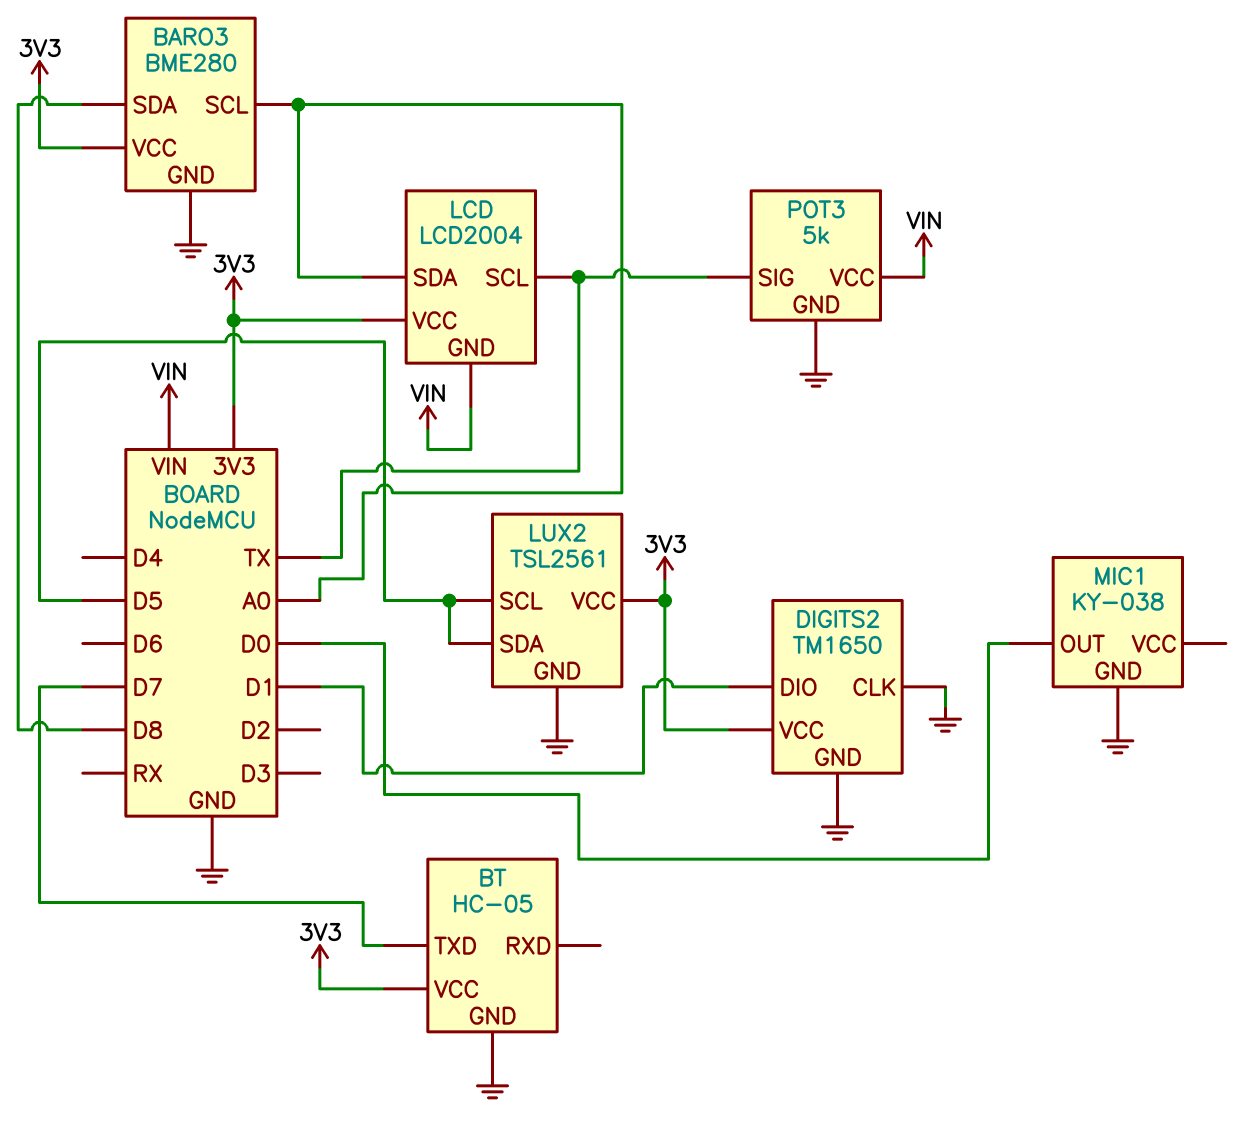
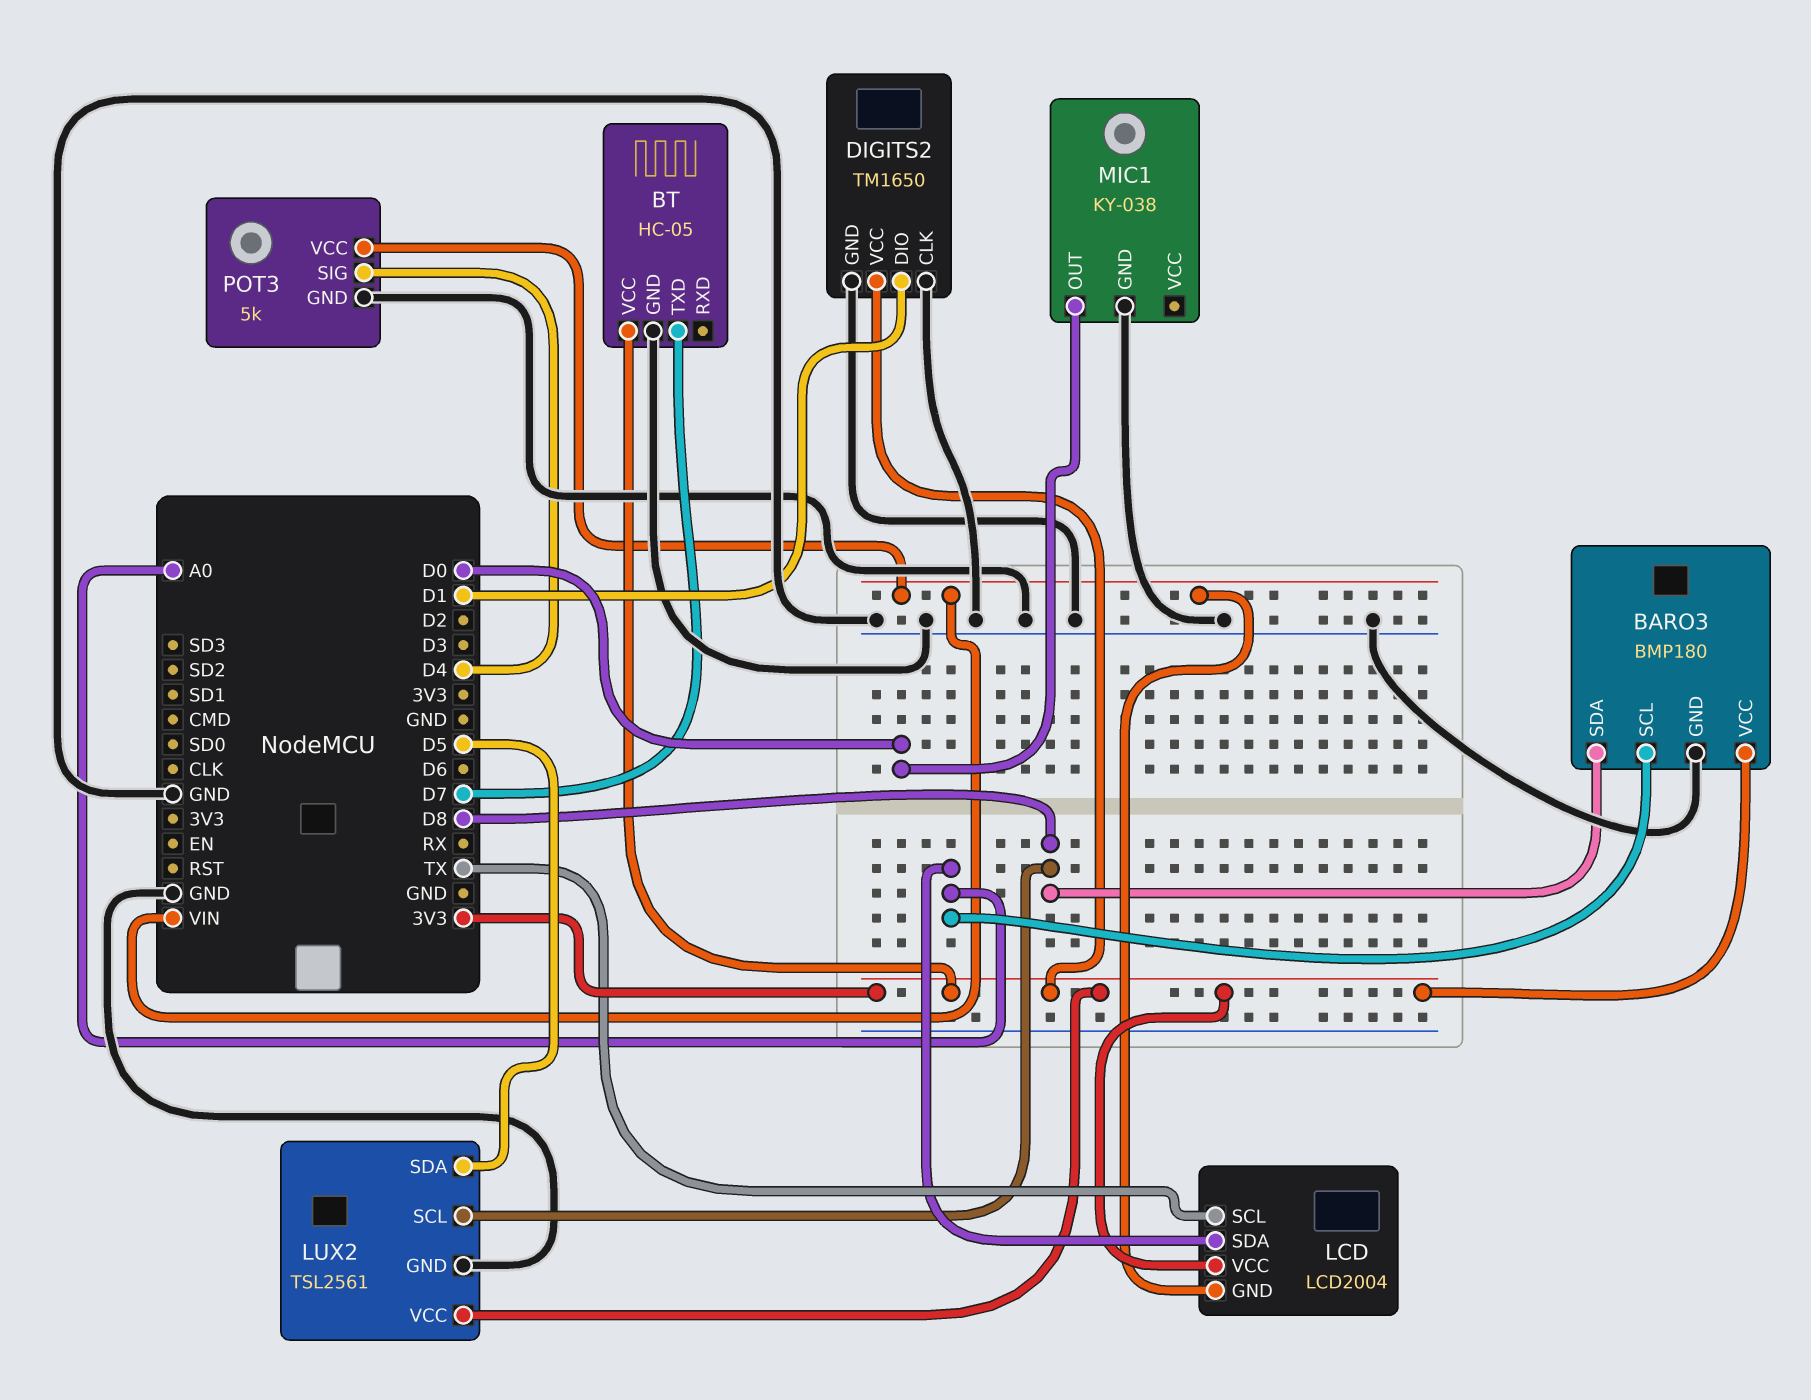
BARO3: BME280 -> BMP180
LUX2 pin SCL: D5 -> D8
POT3 pin SIG: TX -> D4

